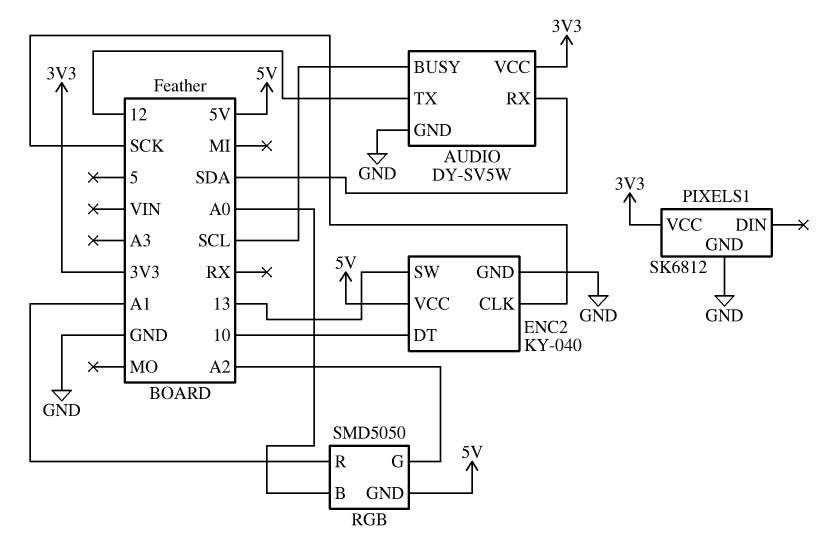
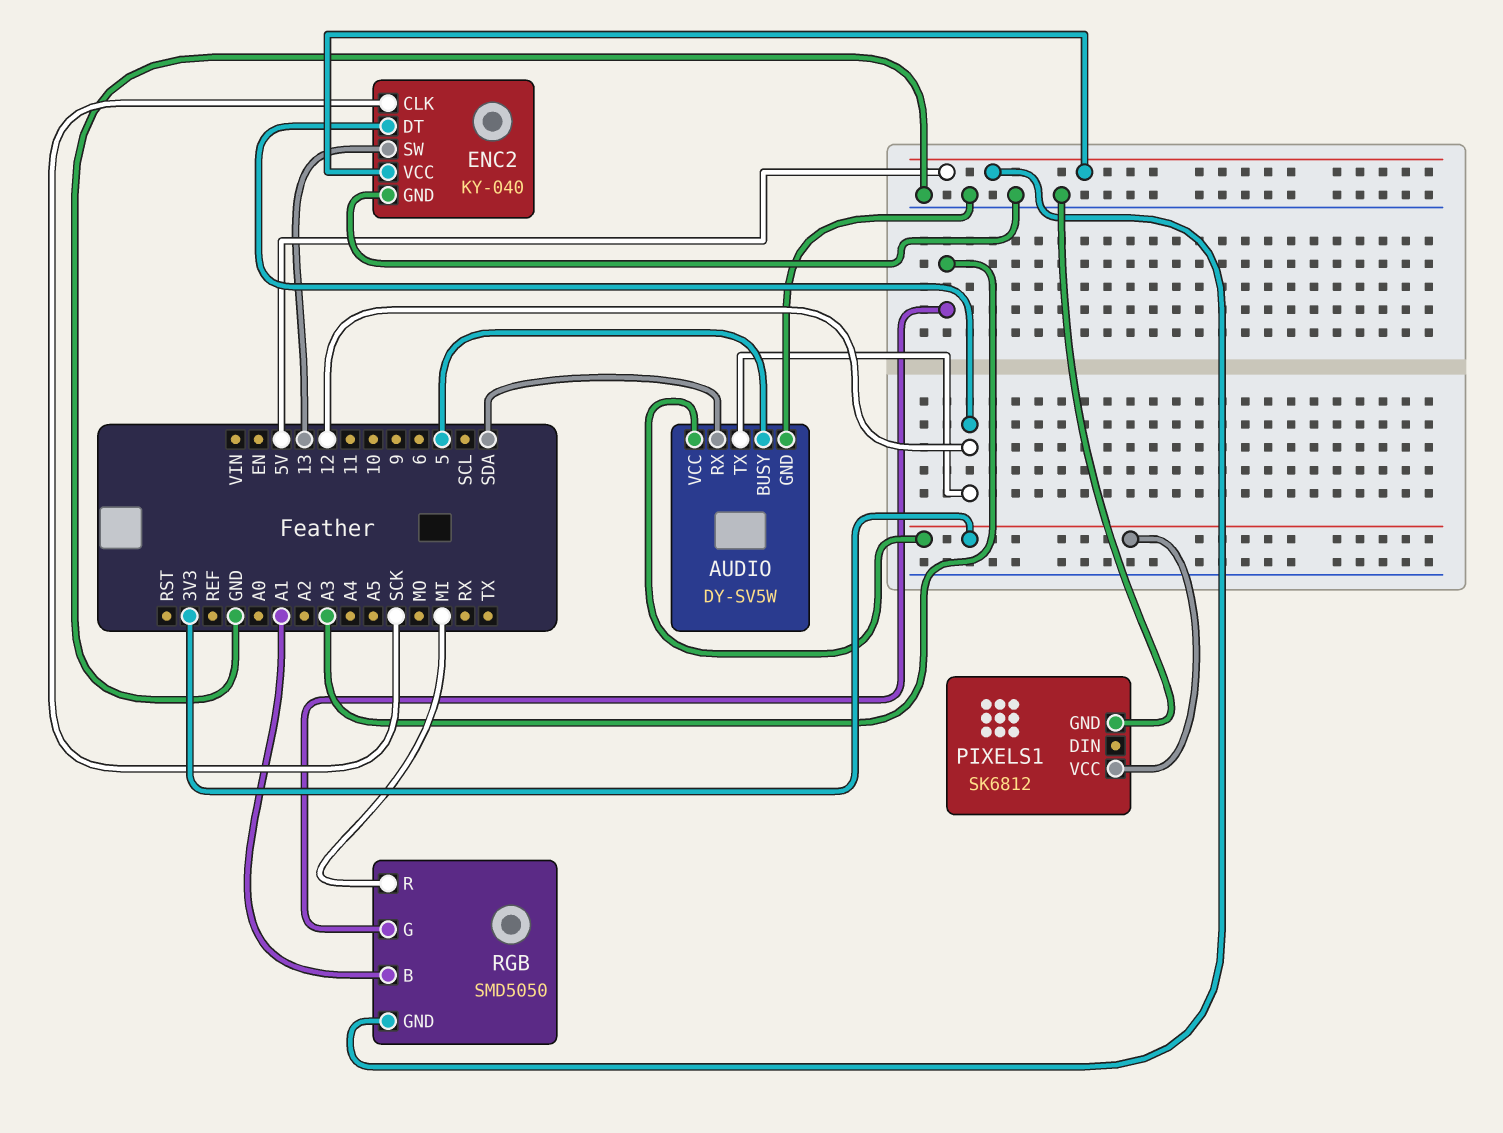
AUDIO pin BUSY: SCL -> 5
ENC2 pin DT: 10 -> 12
RGB pin B: A0 -> A1
RGB pin G: A2 -> A3
RGB pin R: A1 -> MI

